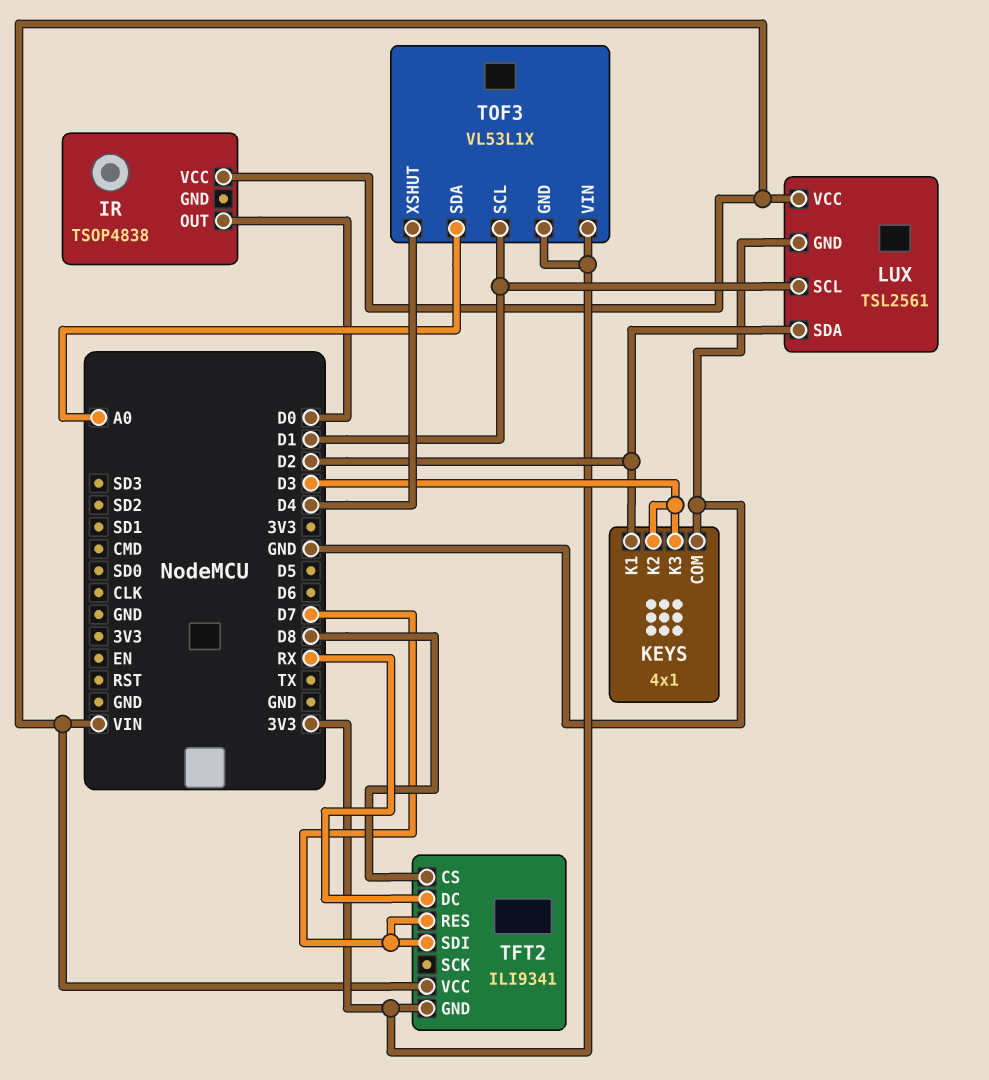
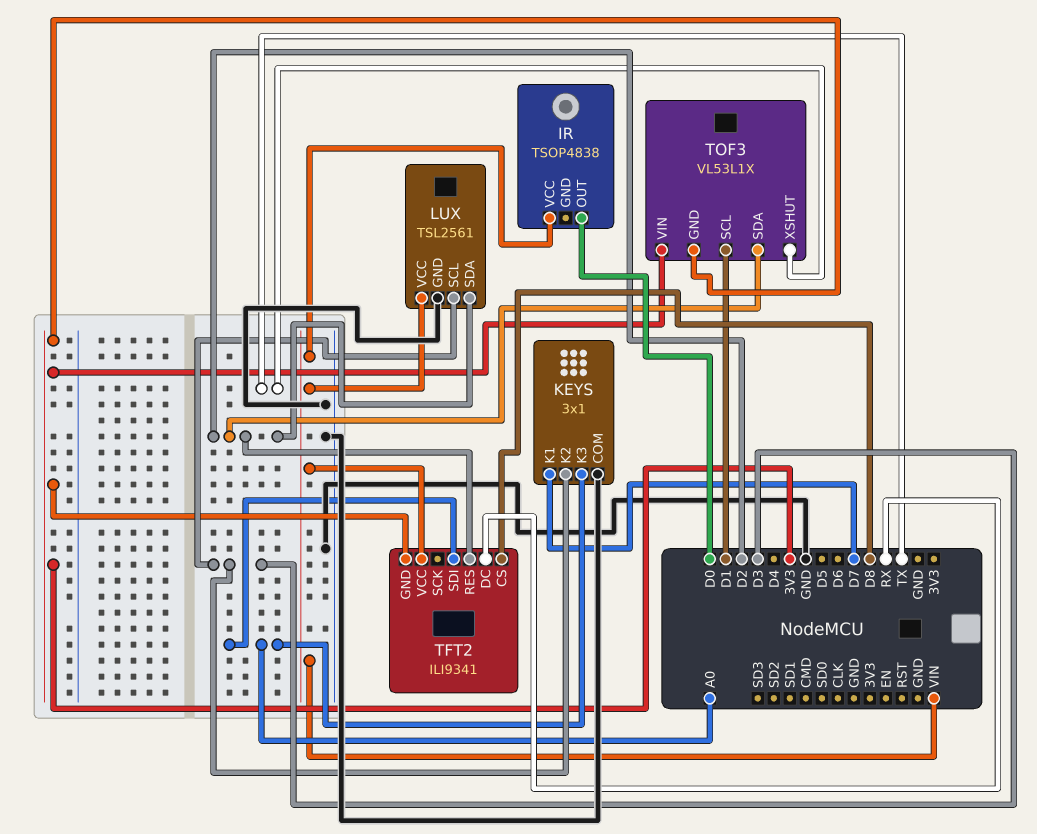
KEYS: 4x1 -> 3x1
KEYS pin K1: D2 -> D7
KEYS pin K3: D3 -> A0
LUX pin SCL: D1 -> D3
TFT2 pin RES: D7 -> D2
TFT2 pin SDI: D7 -> A0
TOF3 pin SDA: A0 -> D2
TOF3 pin XSHUT: D4 -> TX

